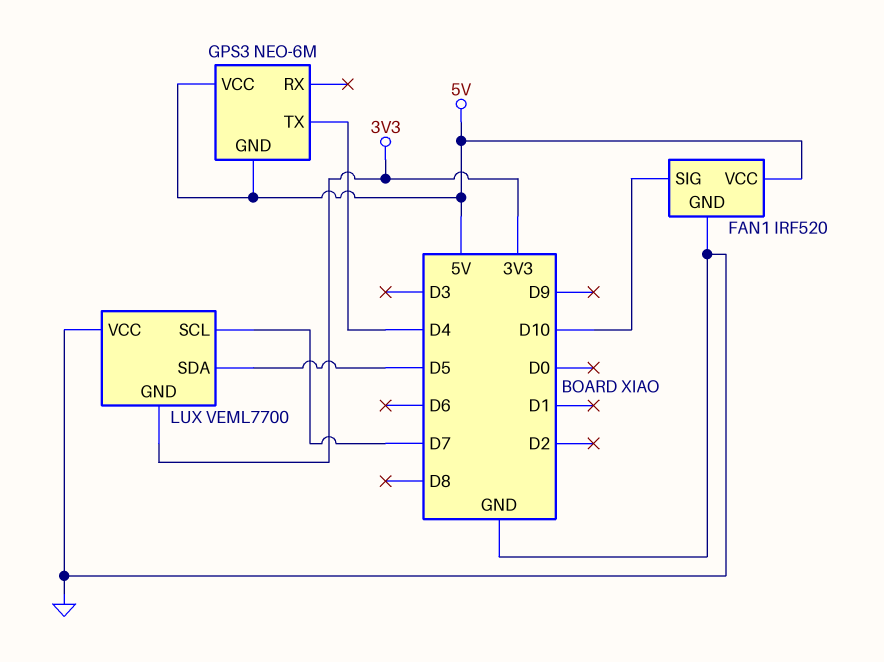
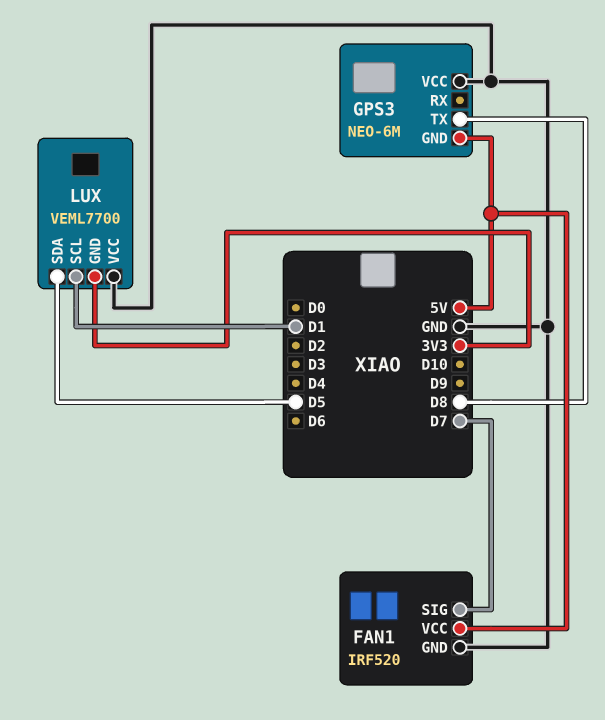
FAN1 pin SIG: D10 -> D7
GPS3 pin TX: D4 -> D8
GPS3 pin VCC: 5V -> GND
LUX pin SCL: D7 -> D1

